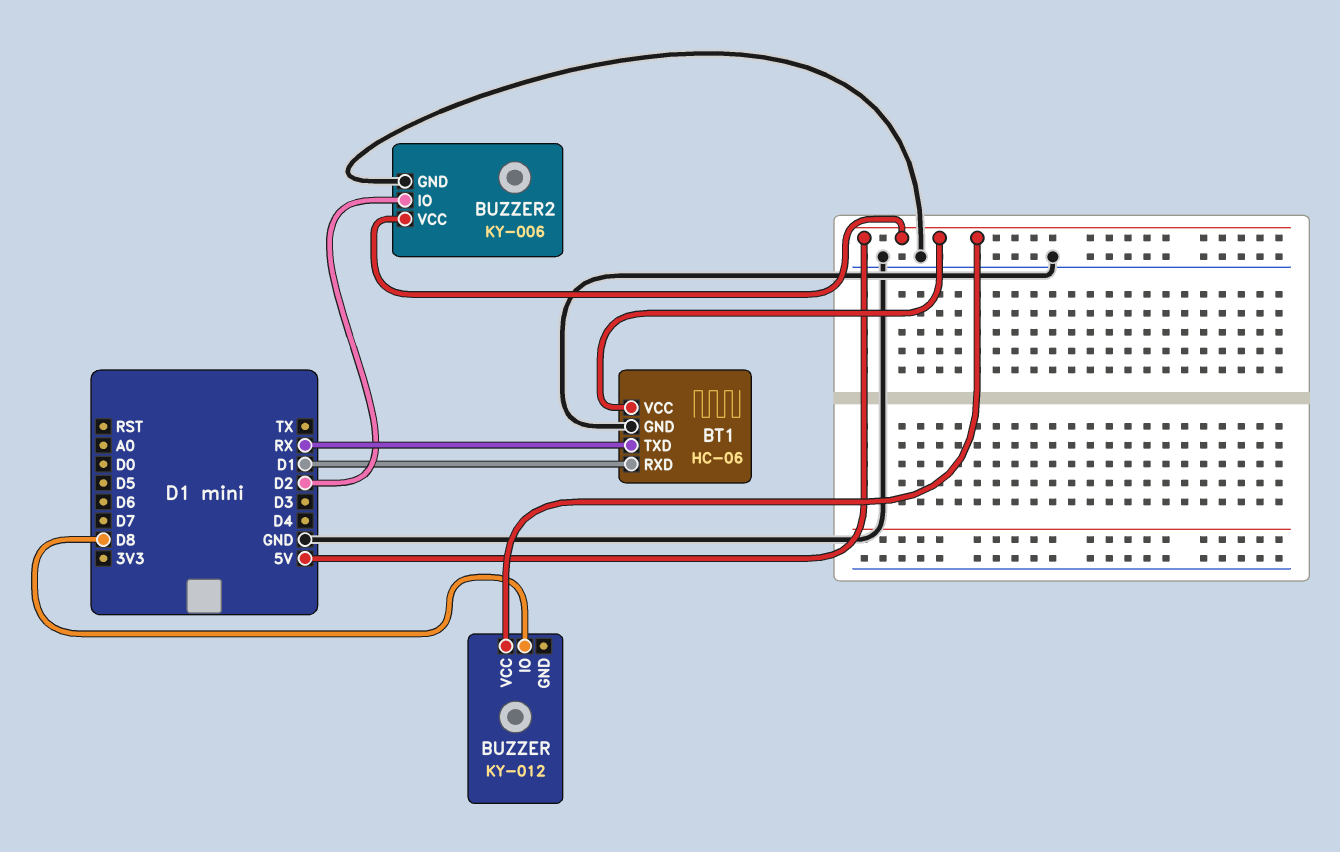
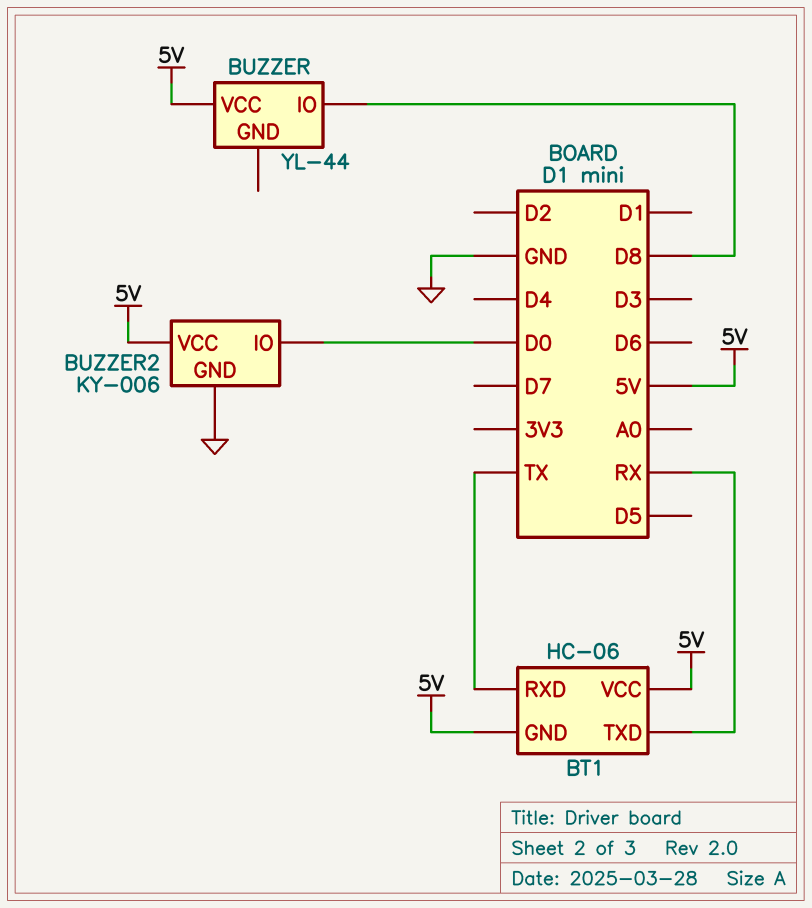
BT1 pin GND: GND -> 5V
BT1 pin RXD: D1 -> TX
BUZZER: KY-012 -> YL-44
BUZZER2 pin IO: D2 -> D0

